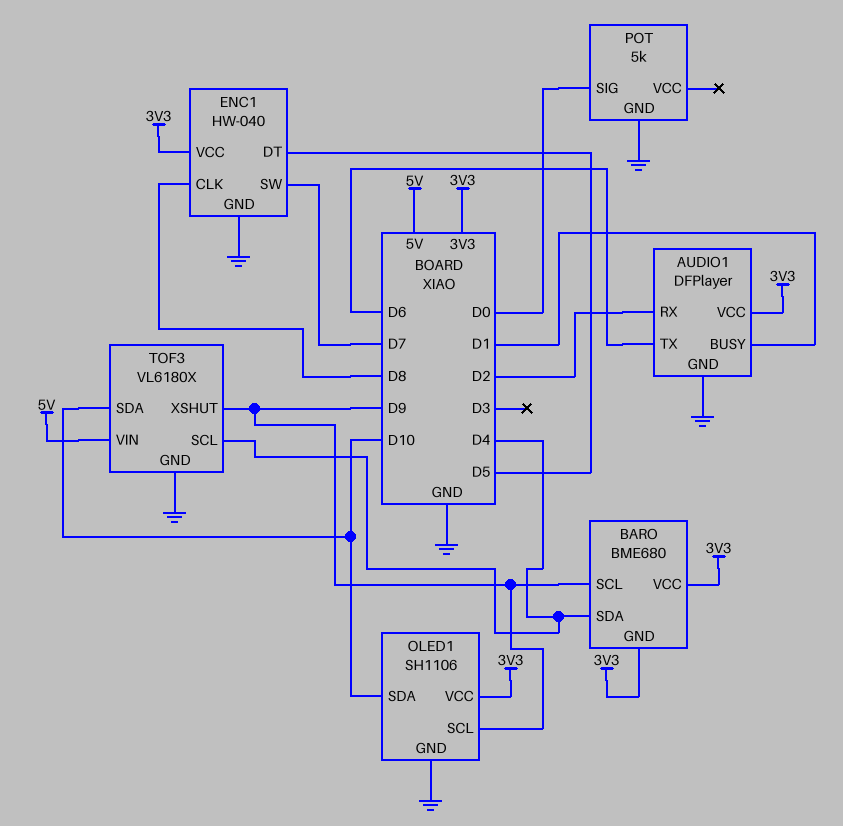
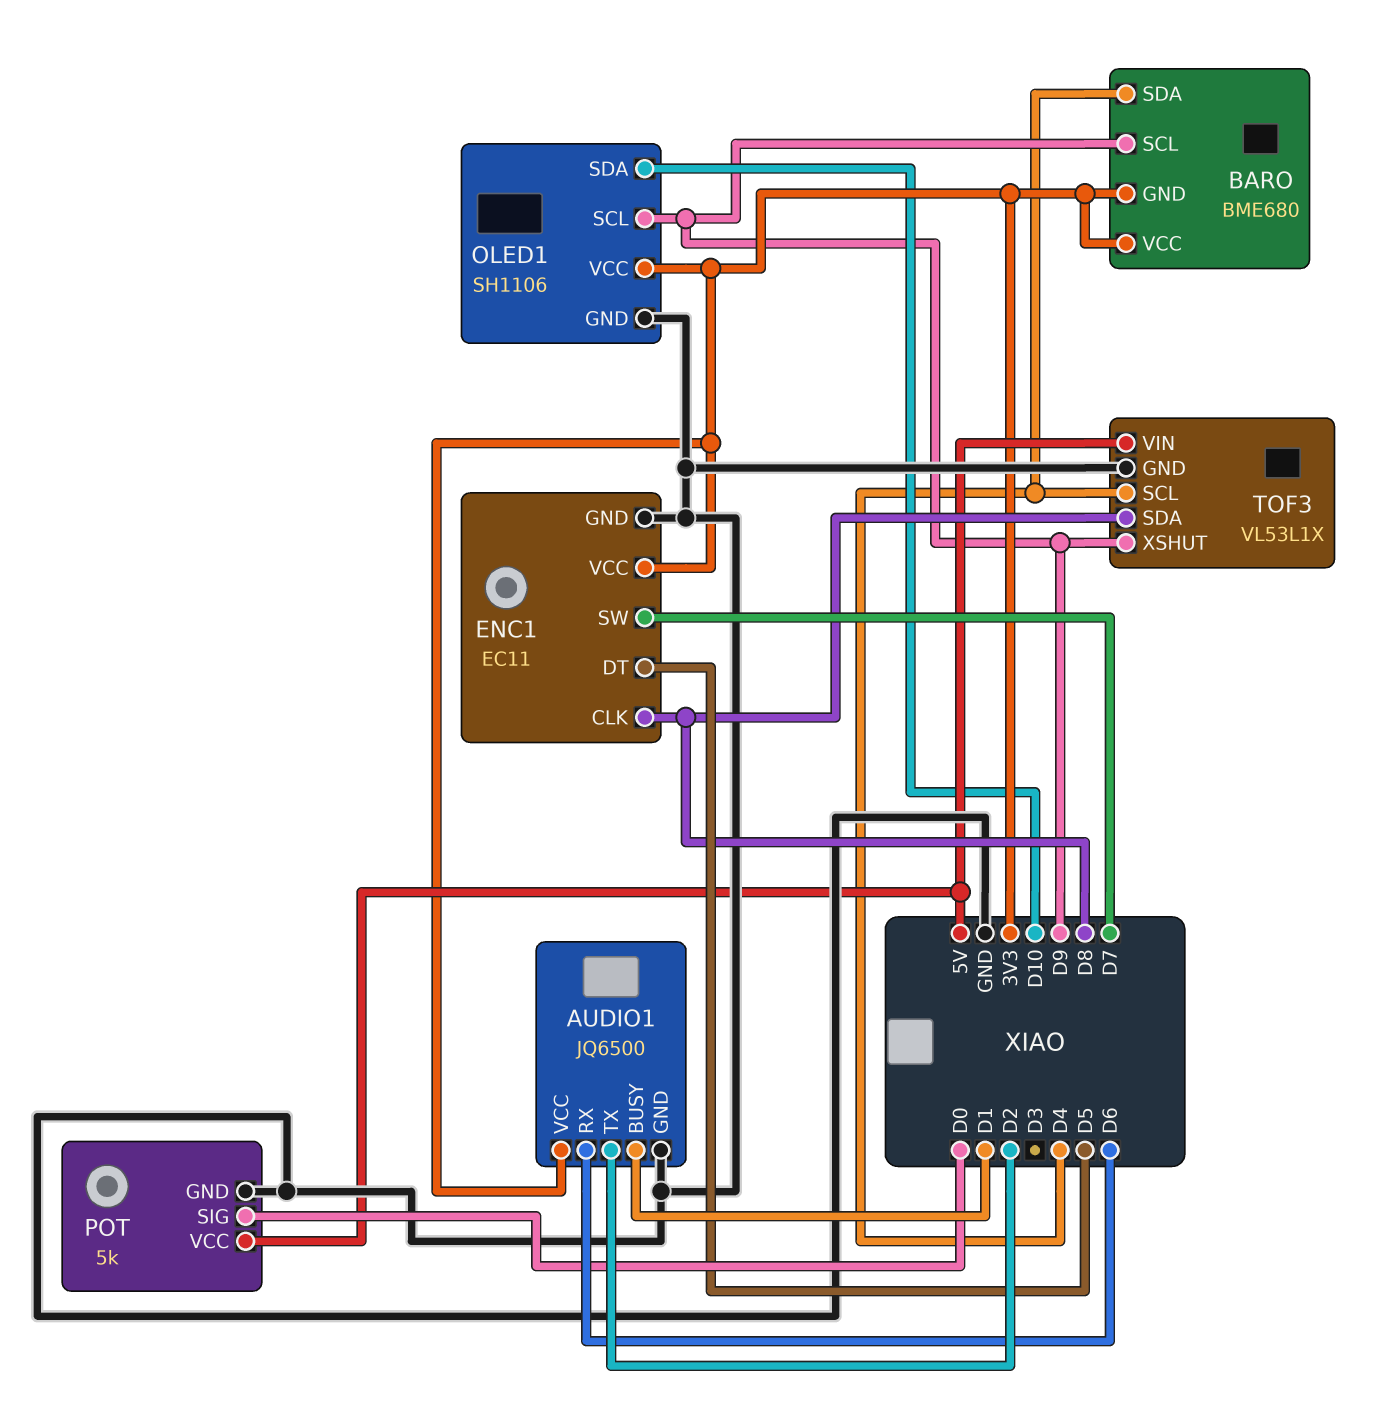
AUDIO1: DFPlayer -> JQ6500
AUDIO1 pin RX: D2 -> D6
AUDIO1 pin TX: D6 -> D2
ENC1: HW-040 -> EC11
POT pin VCC: none -> 5V
TOF3: VL6180X -> VL53L1X
TOF3 pin SDA: D10 -> D8

